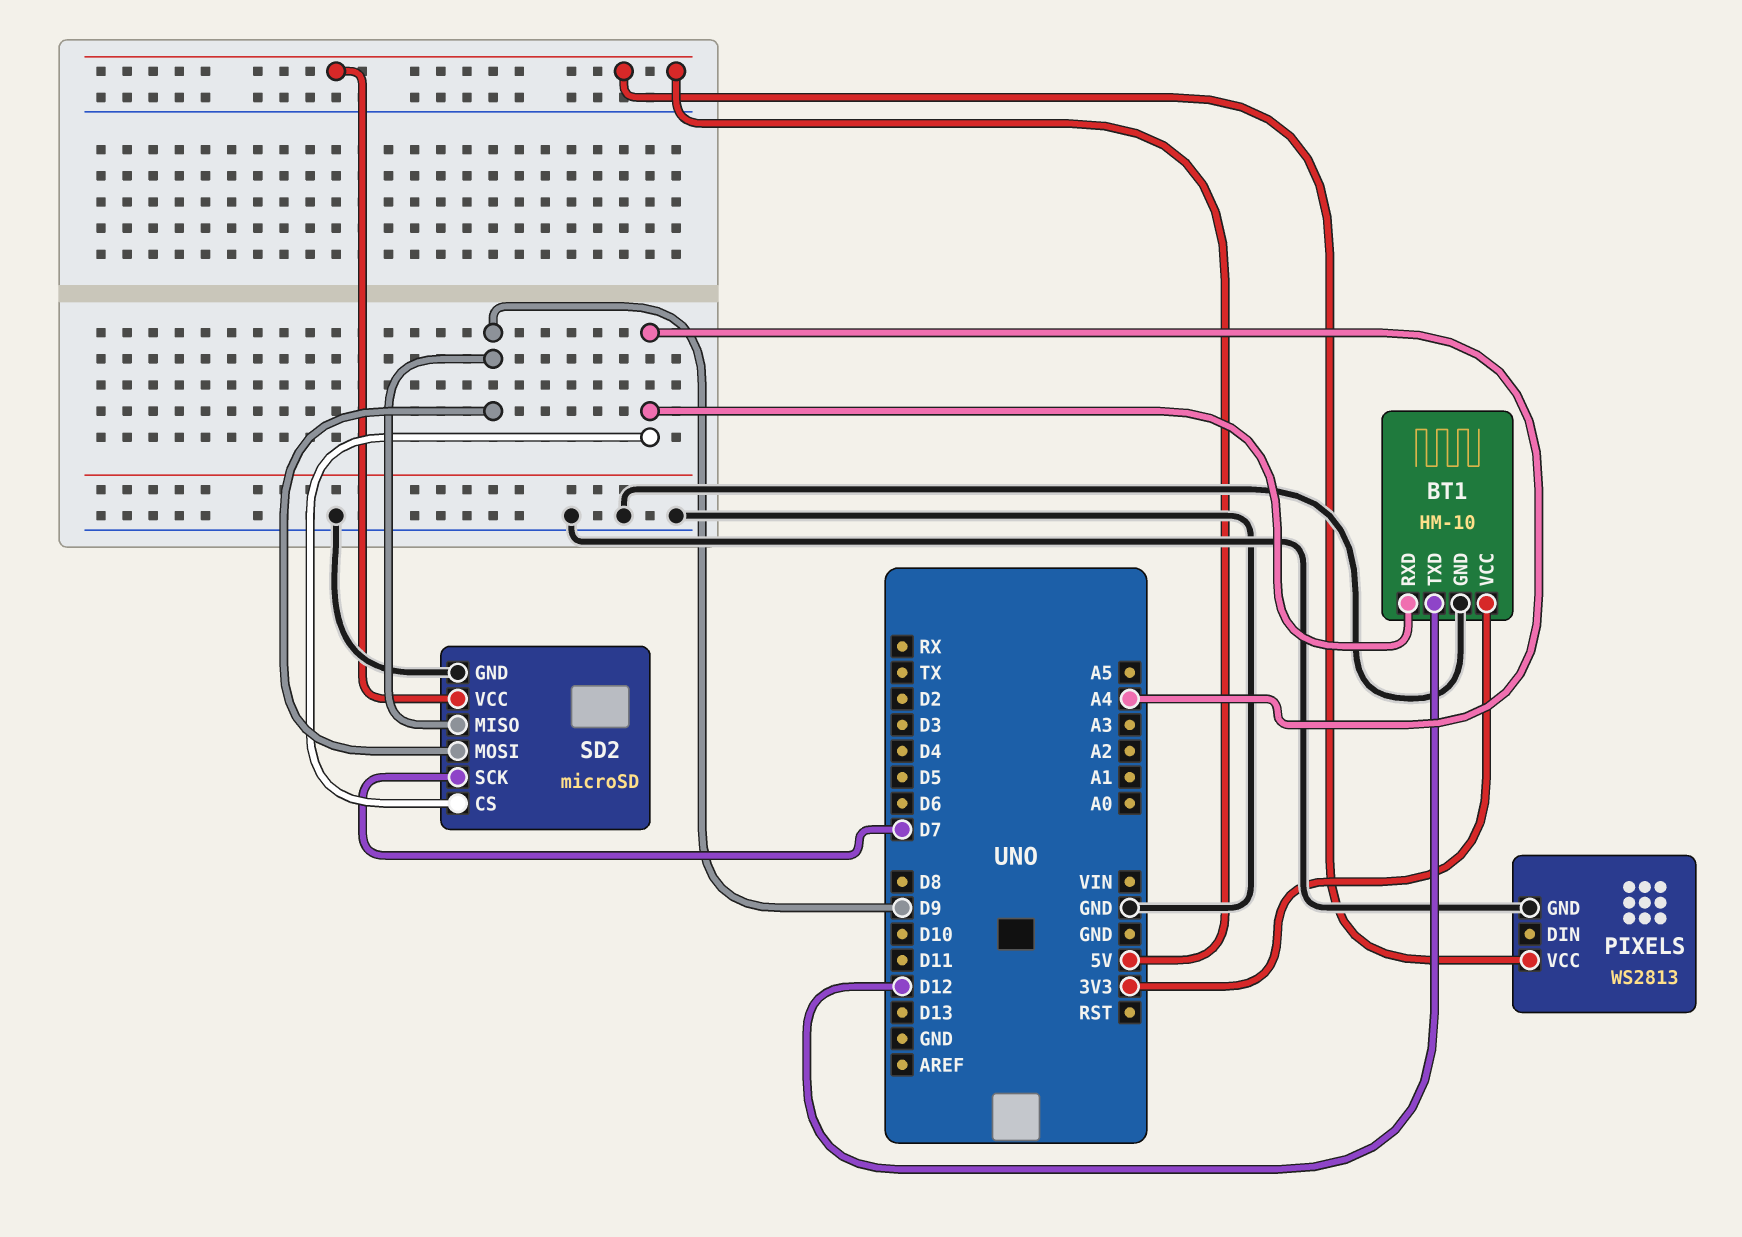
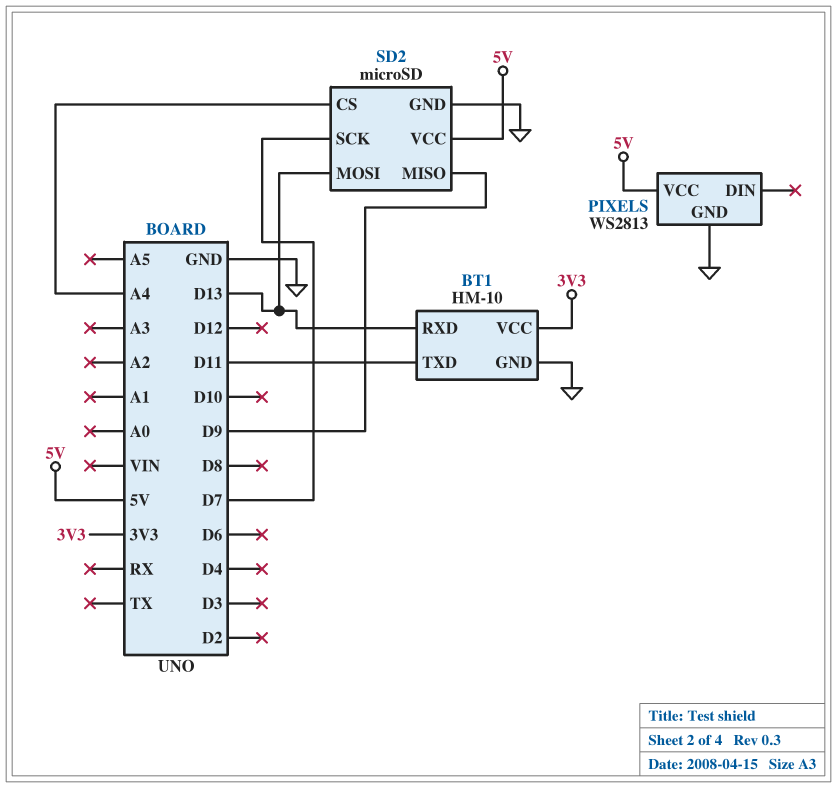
BT1 pin RXD: A4 -> D13
BT1 pin TXD: D12 -> D11
SD2 pin MOSI: D9 -> D13

